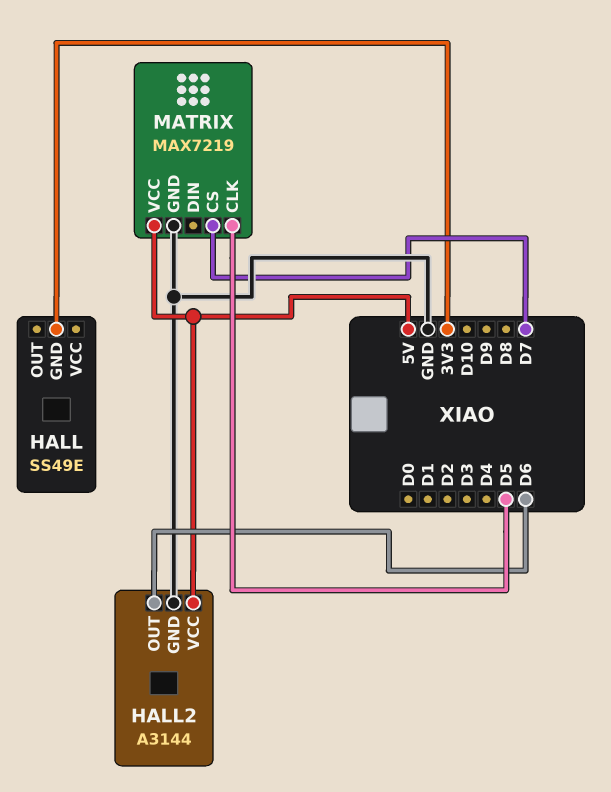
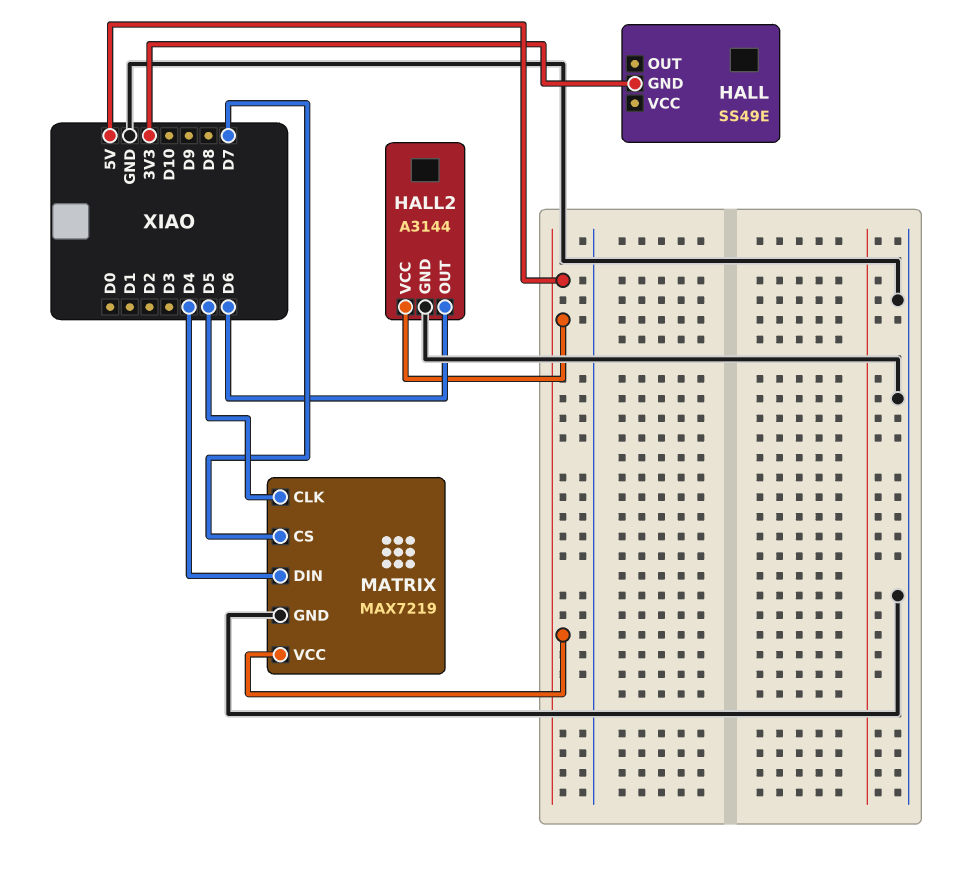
MATRIX pin DIN: none -> D4

